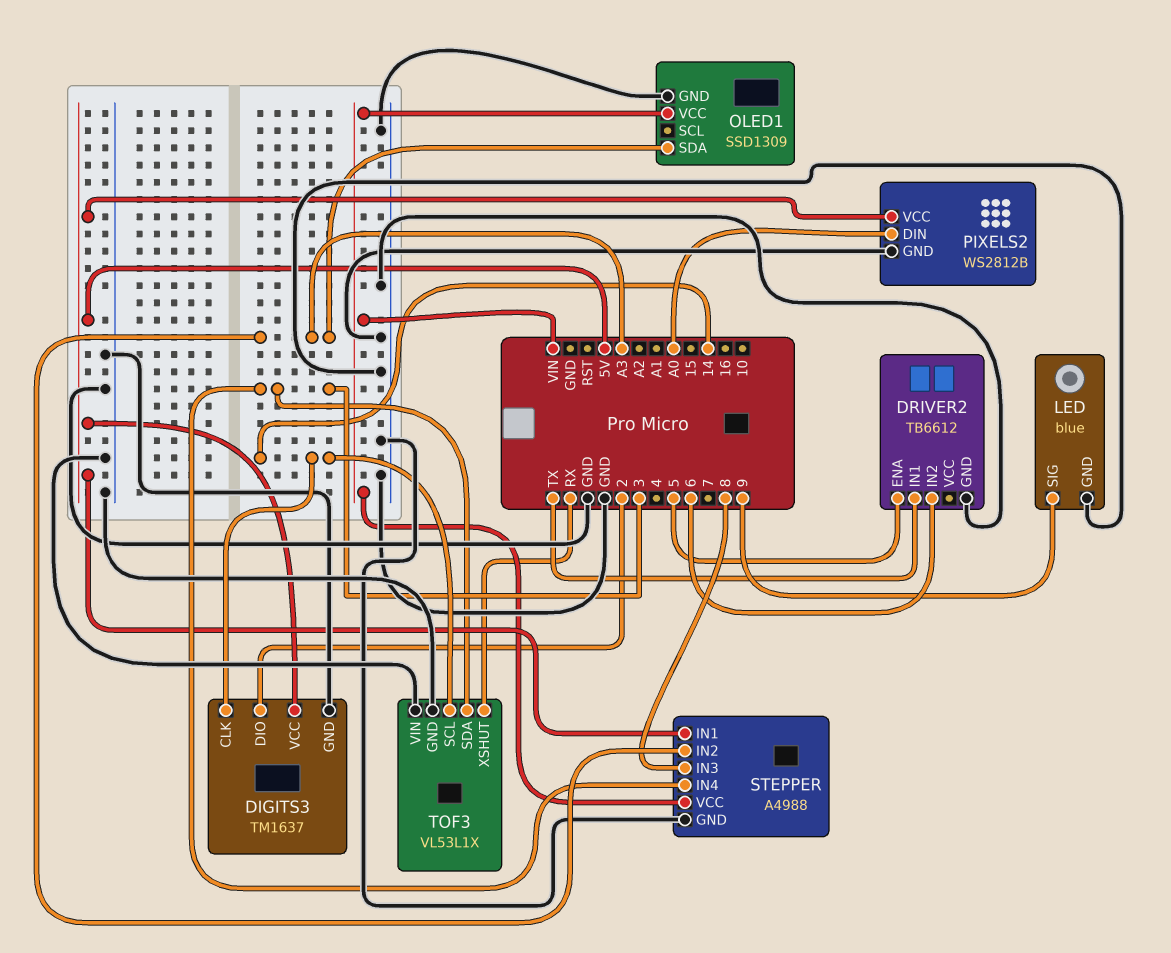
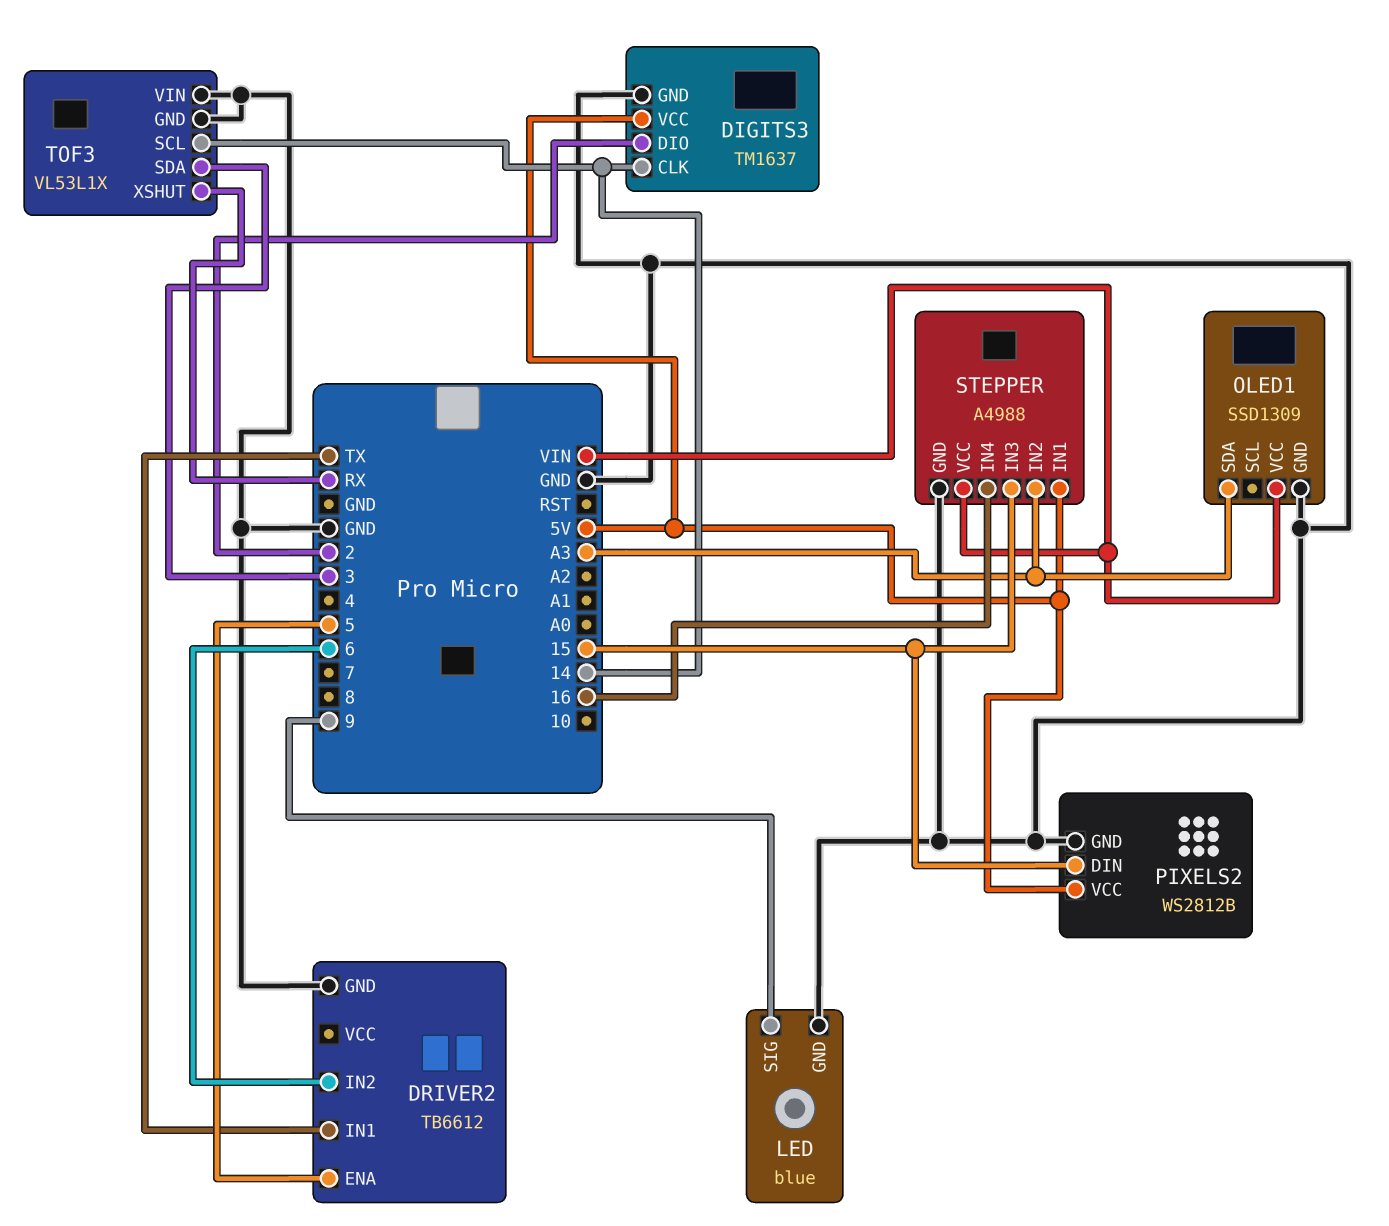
PIXELS2 pin DIN: A0 -> 15
STEPPER pin IN3: 8 -> 15
STEPPER pin IN4: 3 -> 16

